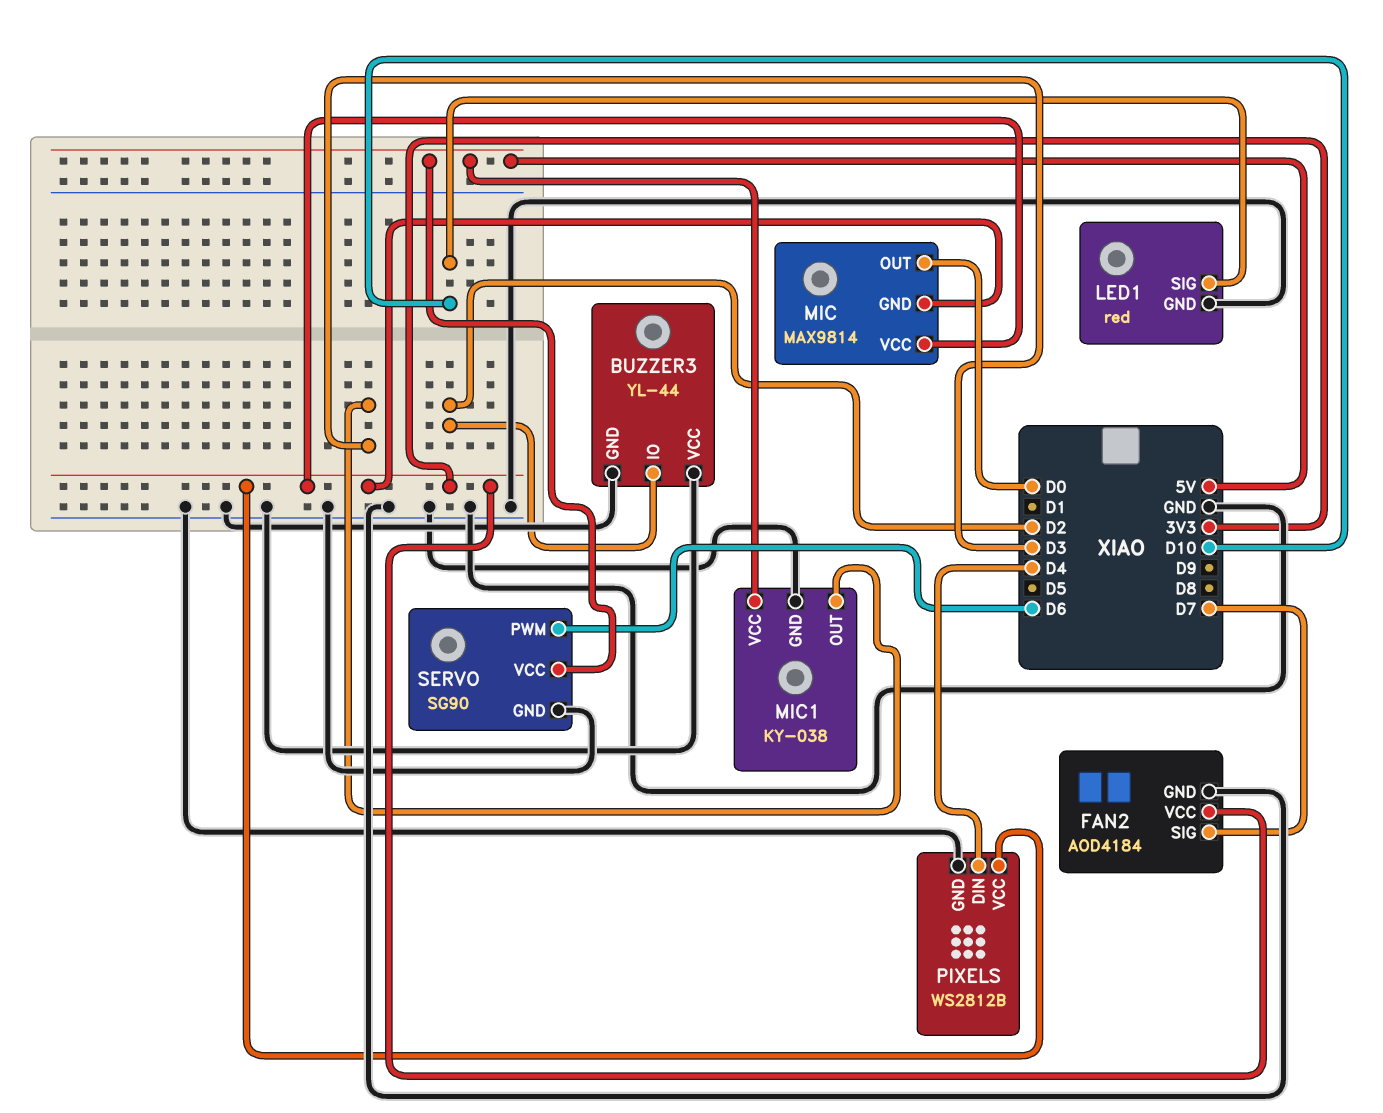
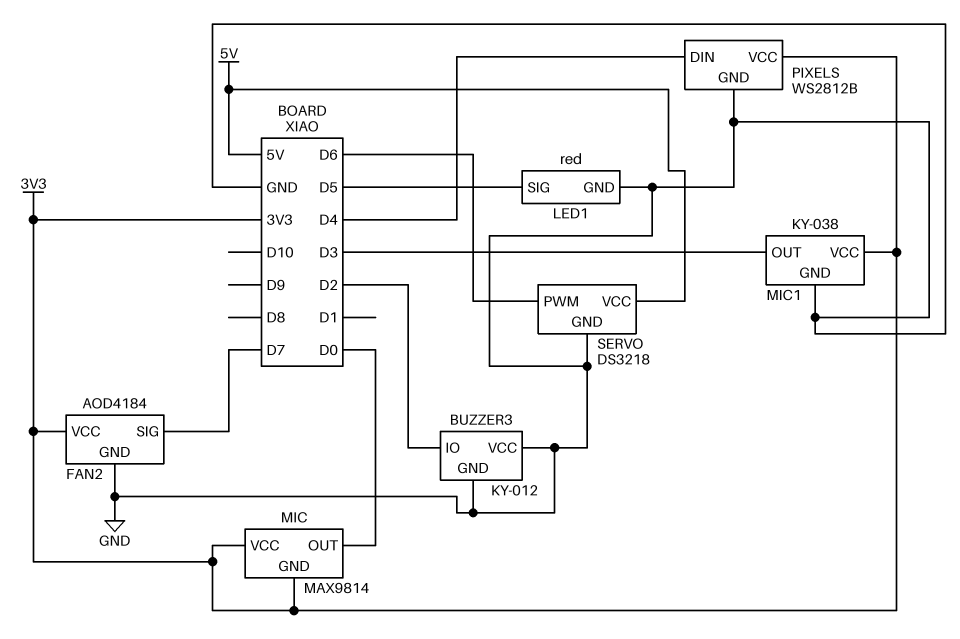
BUZZER3: YL-44 -> KY-012
LED1 pin SIG: D10 -> D5
MIC1 pin VCC: 5V -> 3V3
SERVO: SG90 -> DS3218

